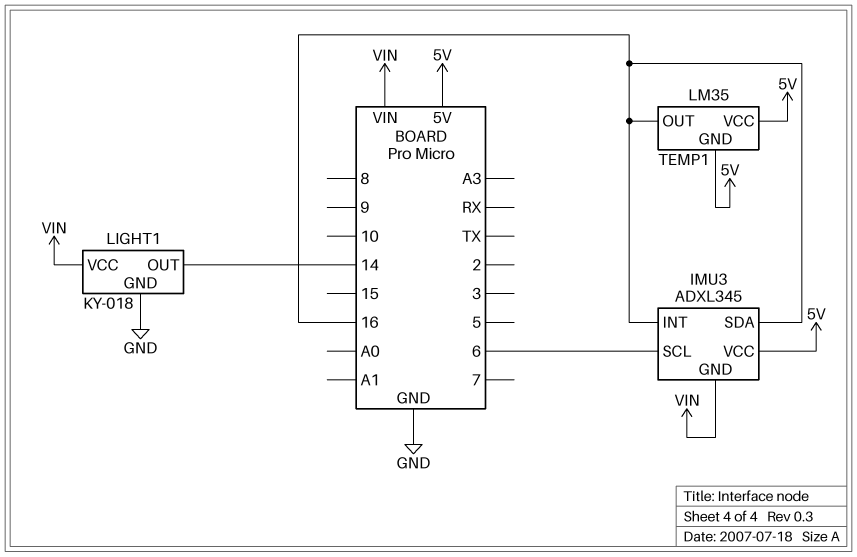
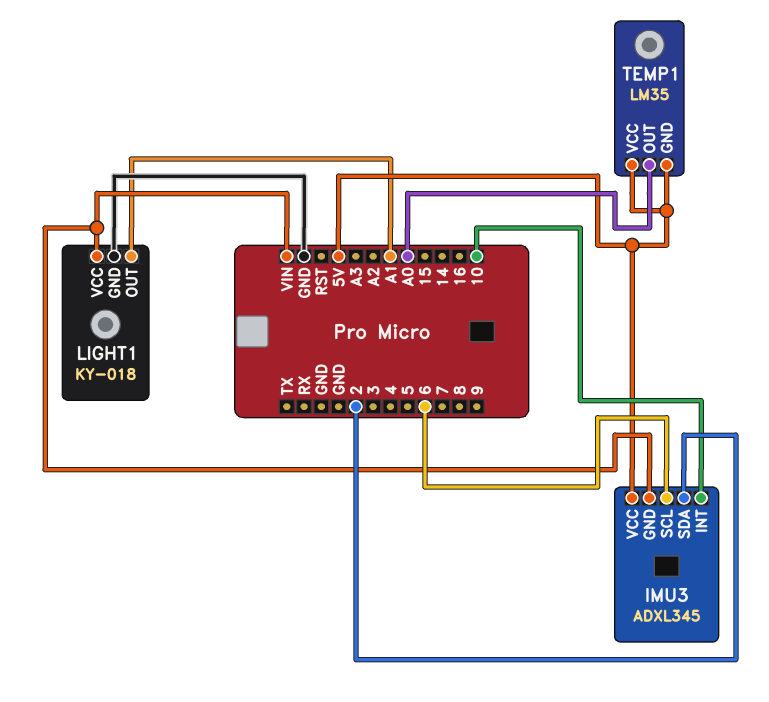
IMU3 pin INT: 16 -> 10
IMU3 pin SDA: 16 -> 2
LIGHT1 pin OUT: 14 -> A1
TEMP1 pin OUT: 16 -> A0

